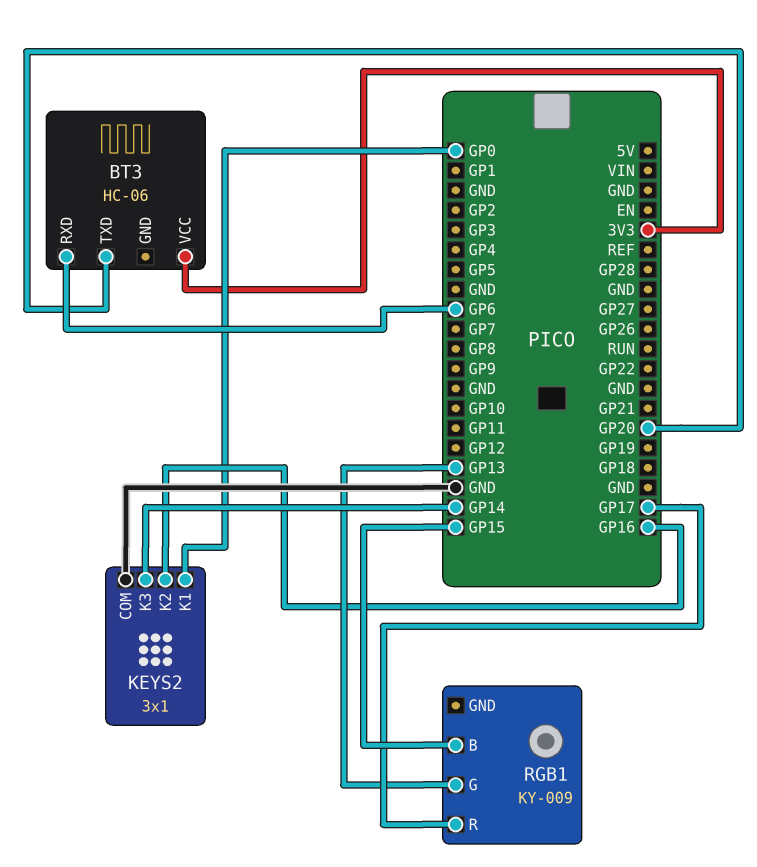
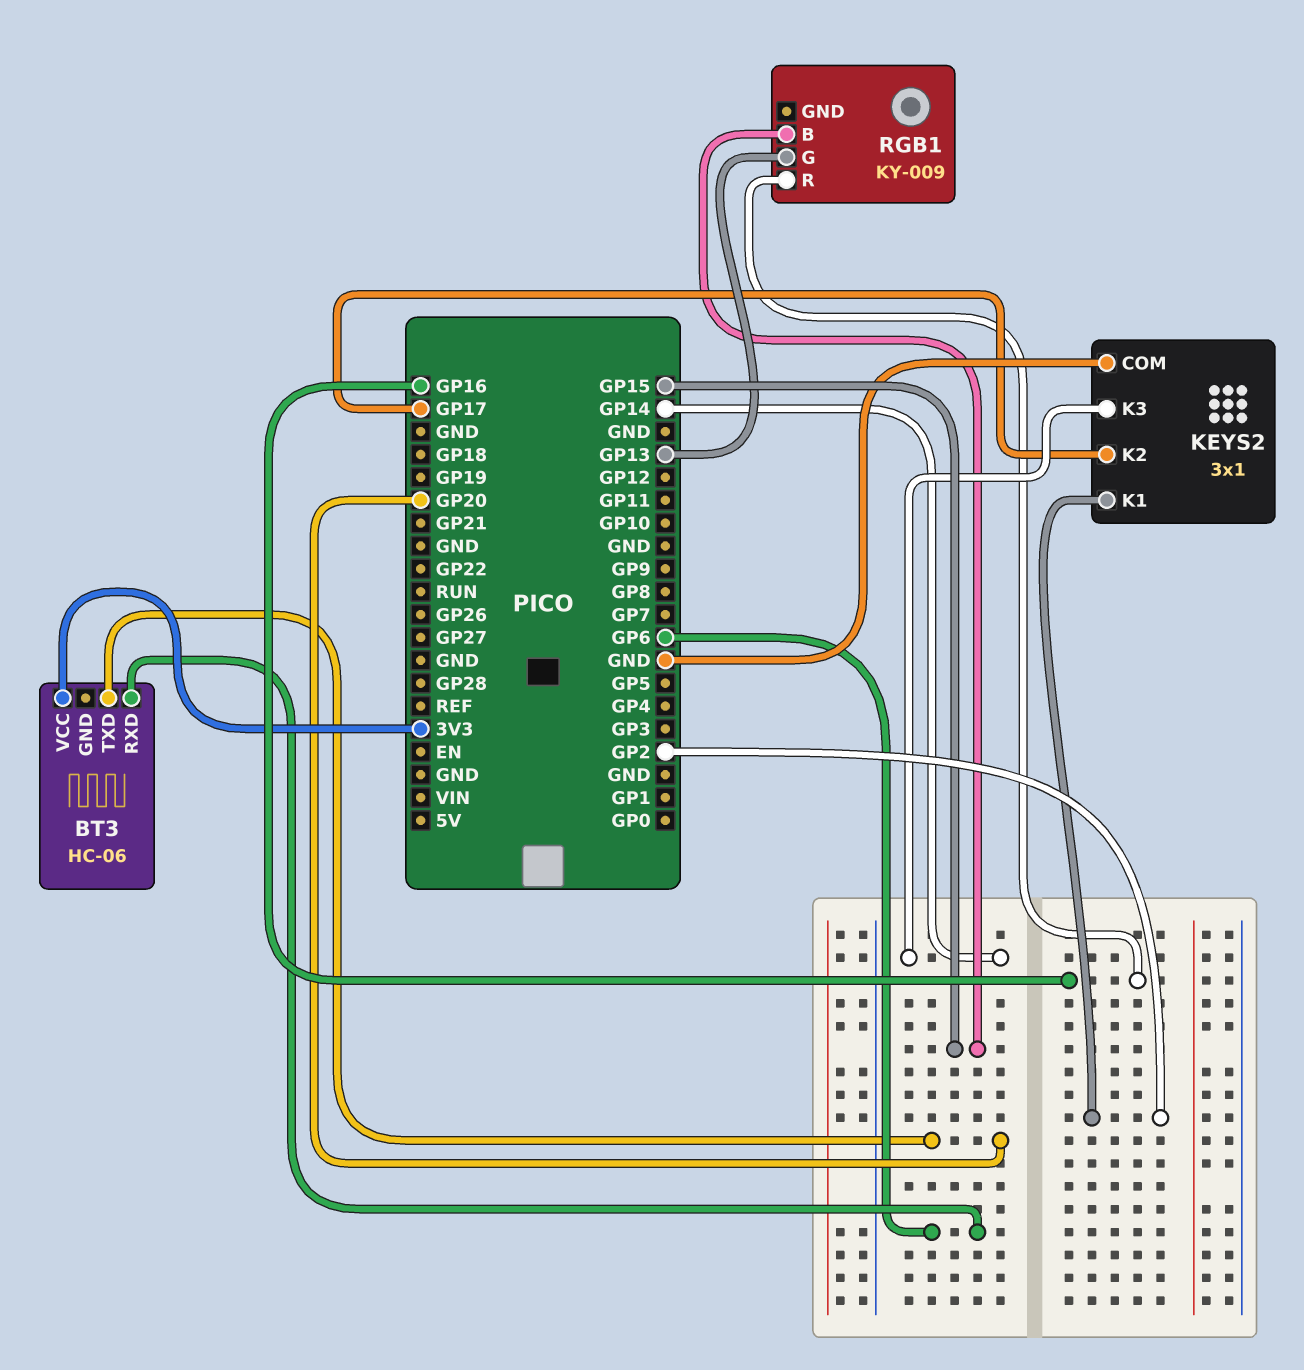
KEYS2 pin K1: GP0 -> GP2
KEYS2 pin K2: GP16 -> GP17
RGB1 pin R: GP17 -> GP16

